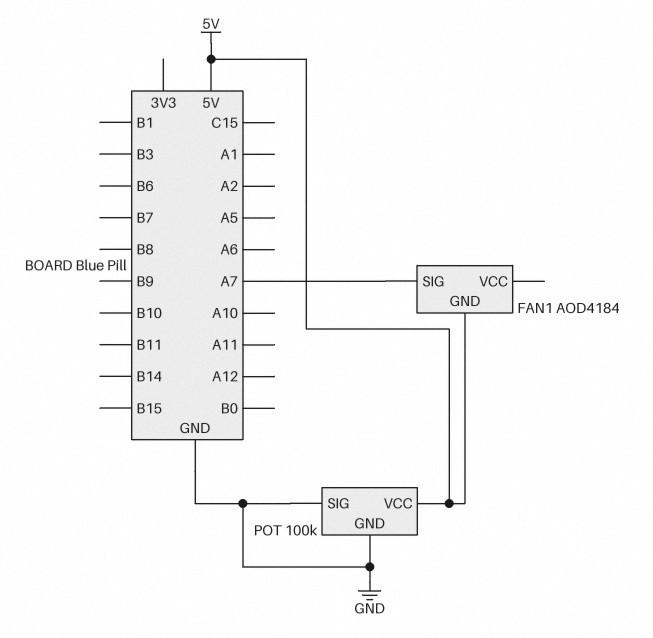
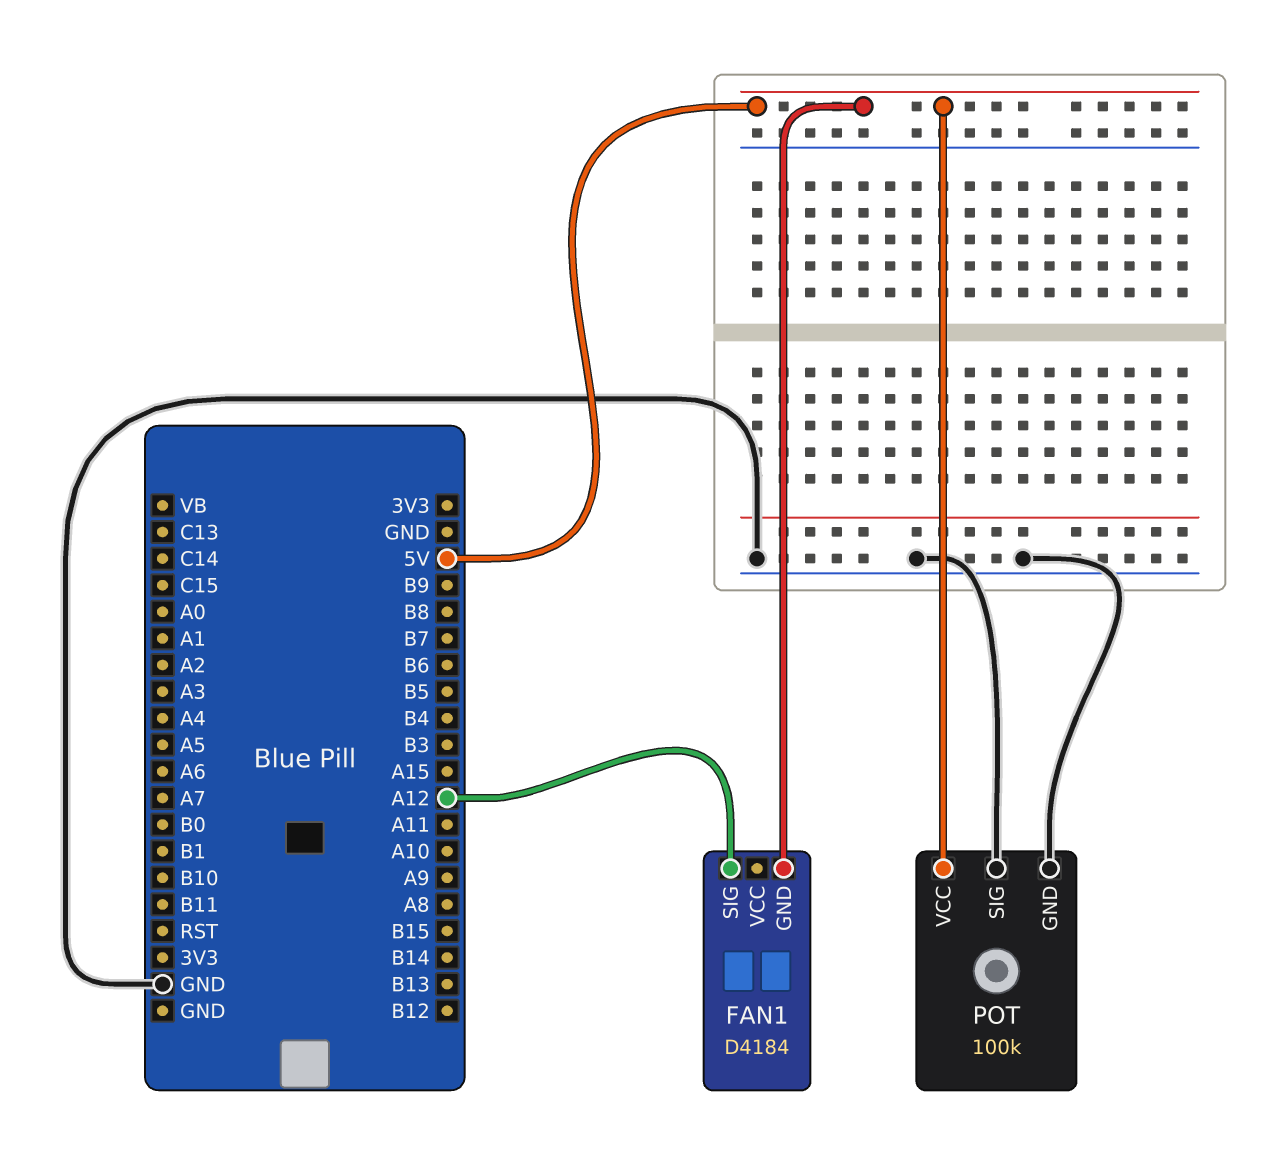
FAN1: AOD4184 -> D4184
FAN1 pin SIG: A7 -> A12

